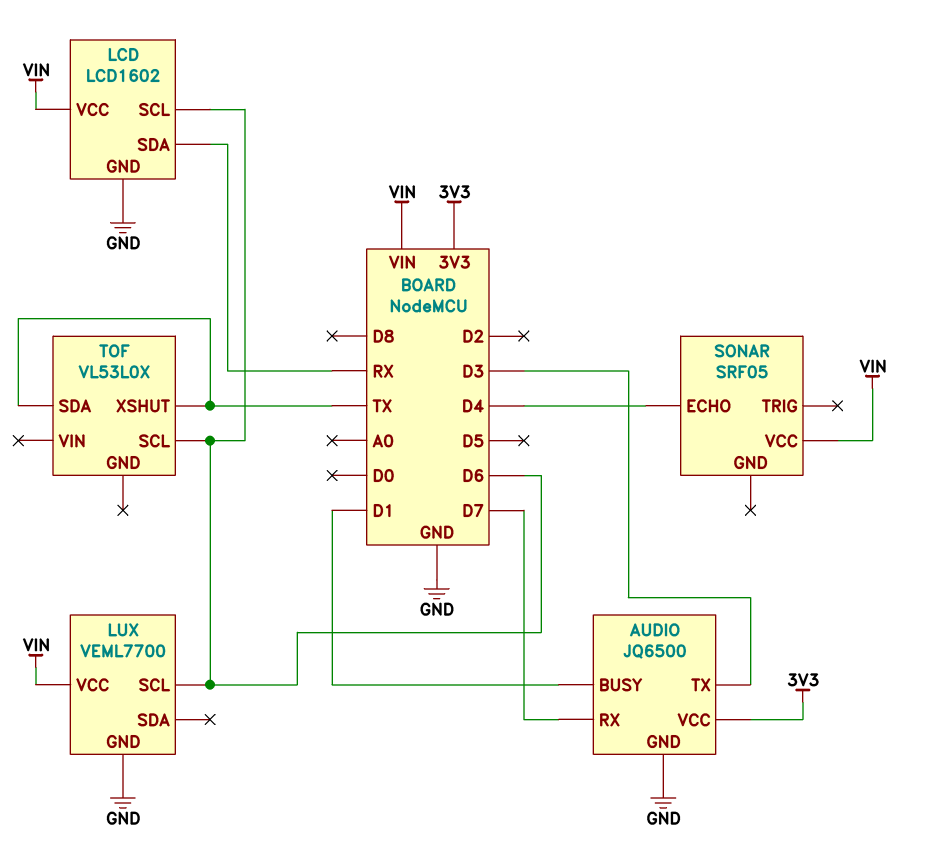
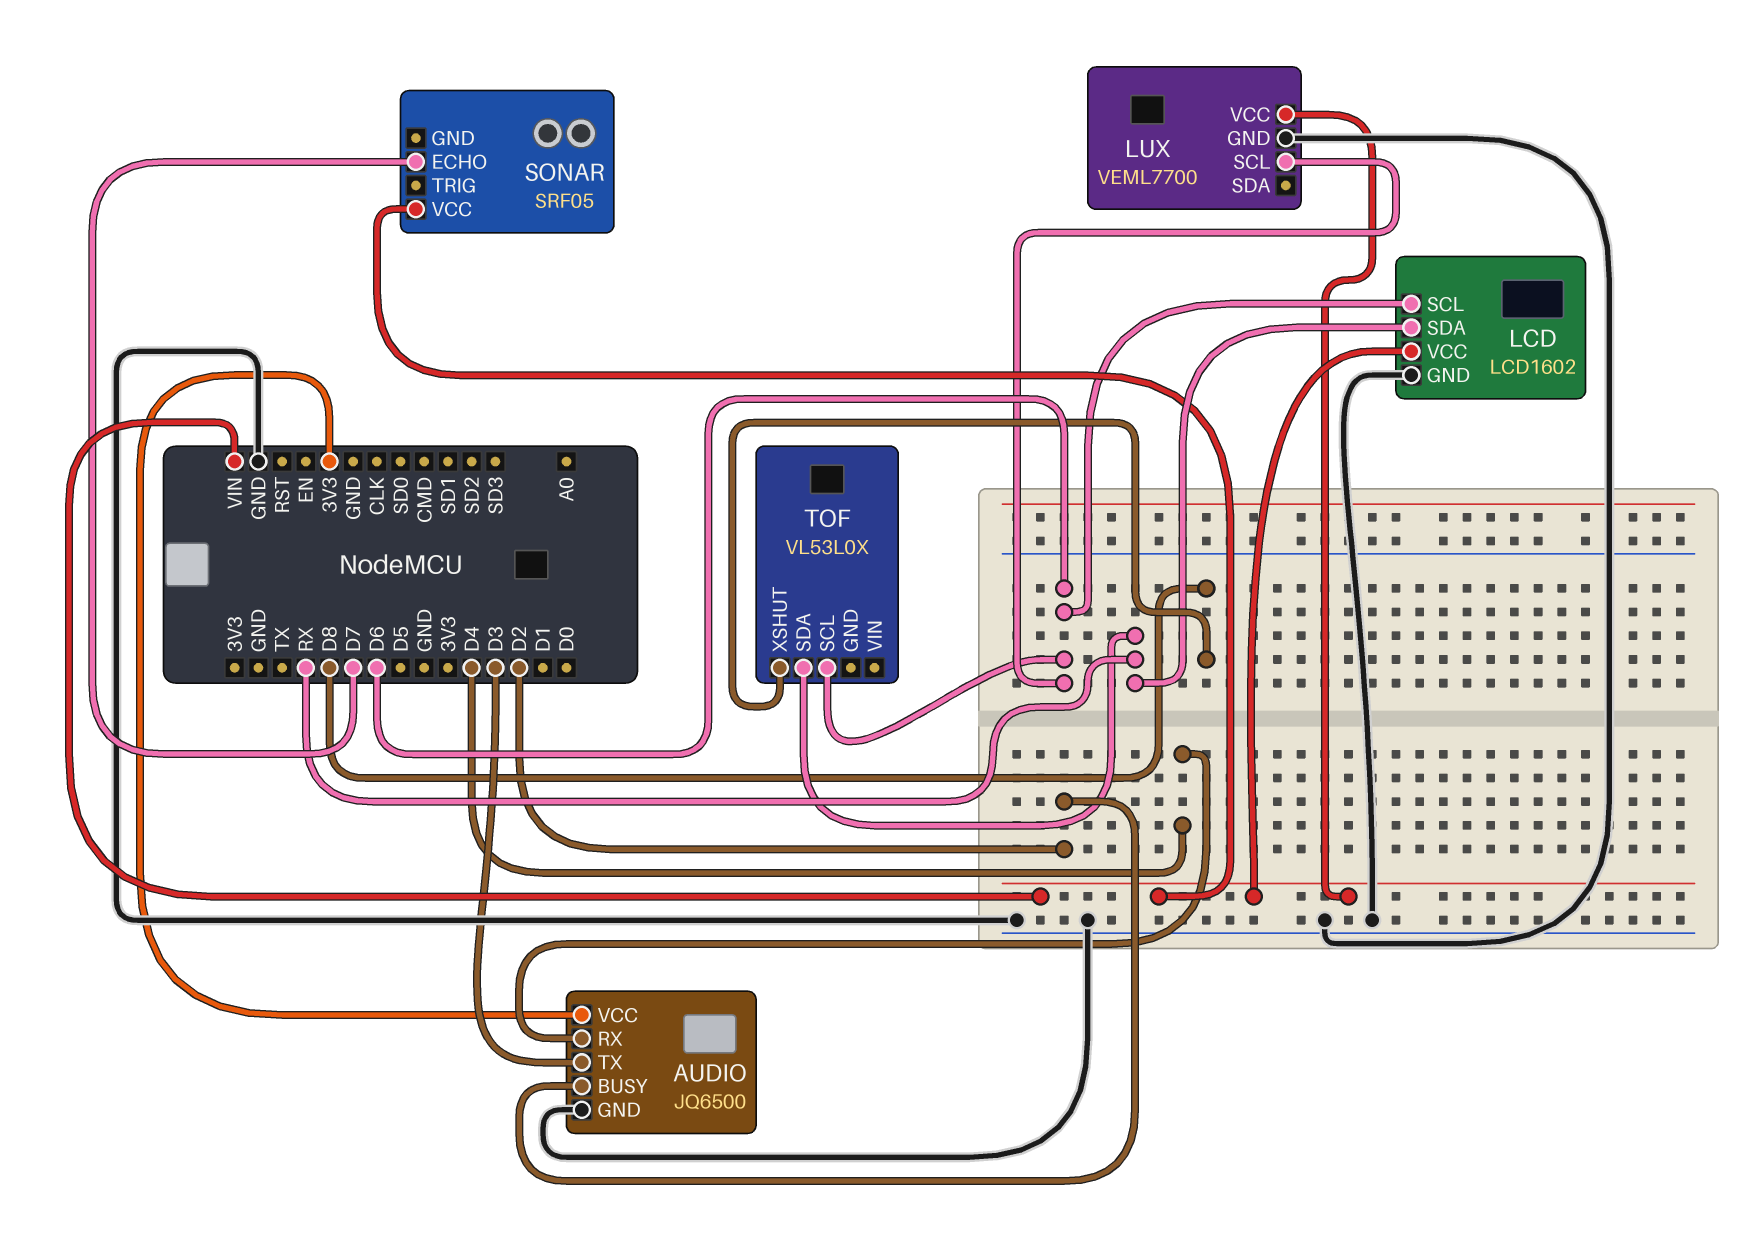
AUDIO pin BUSY: D1 -> D2
AUDIO pin RX: D7 -> D4
SONAR pin ECHO: D4 -> D7
TOF pin SDA: TX -> RX
TOF pin XSHUT: TX -> D8

